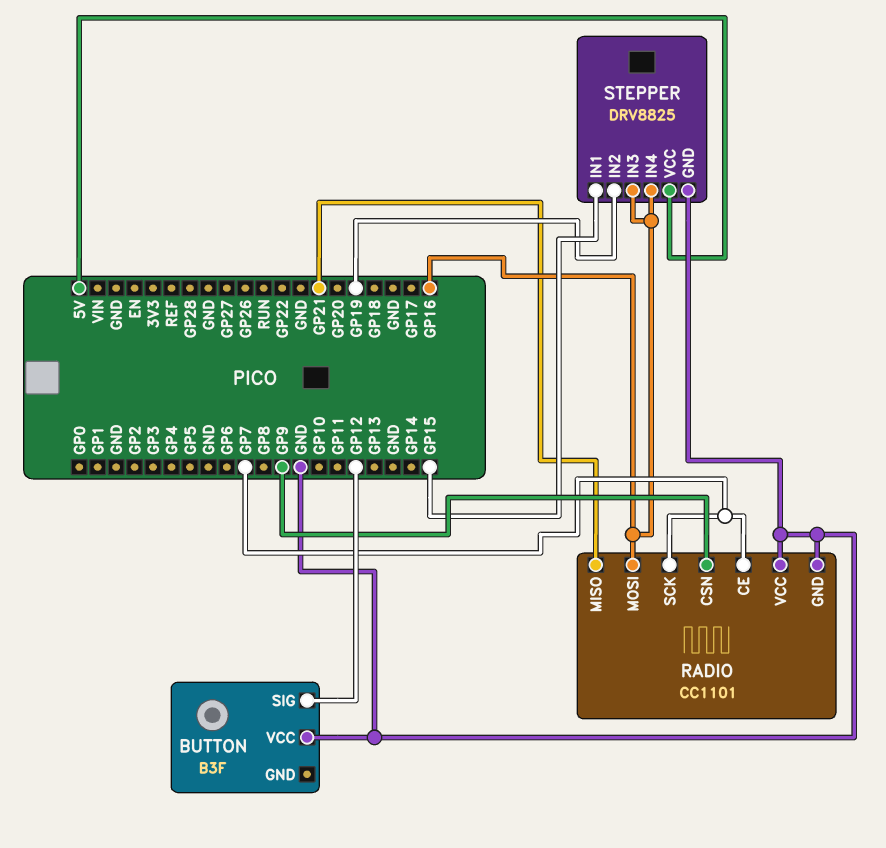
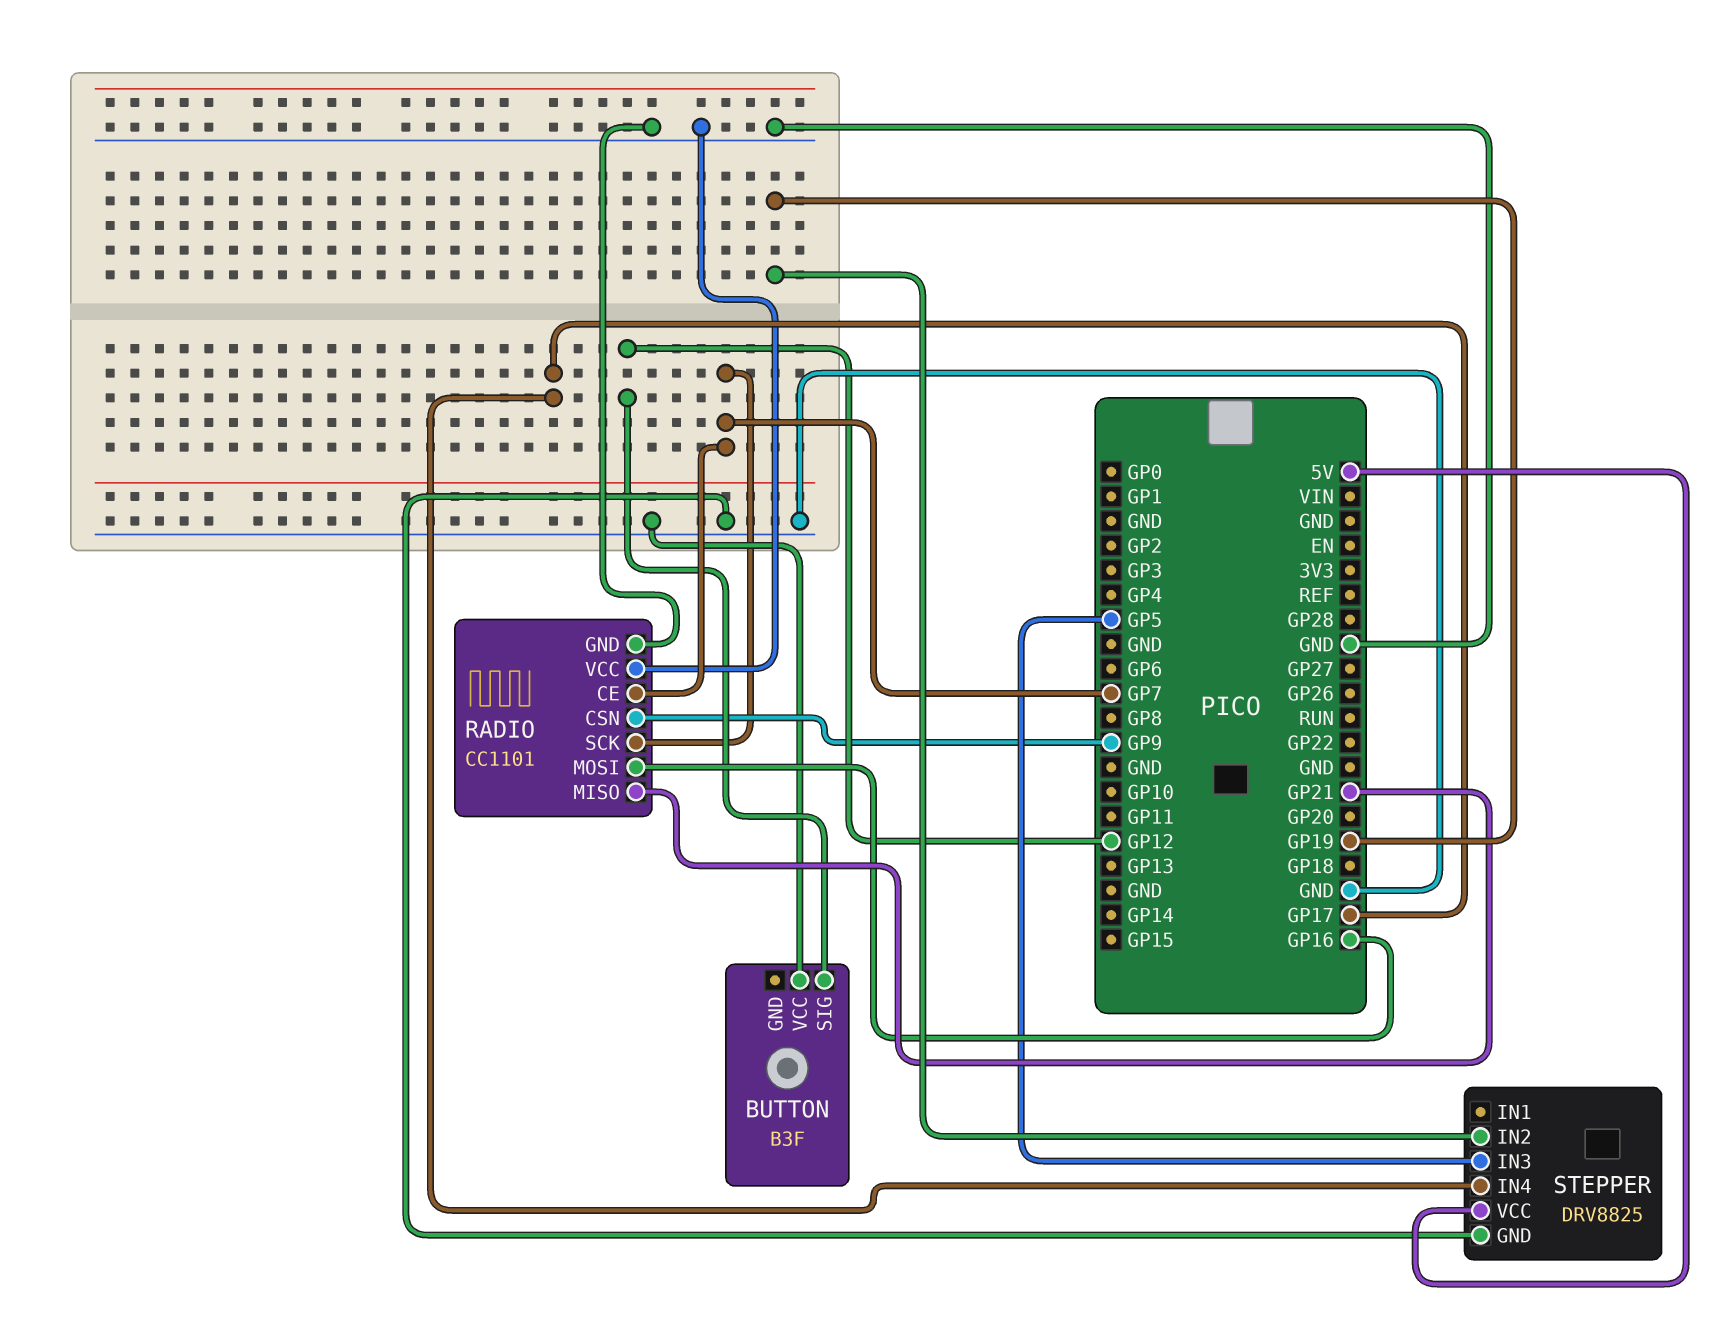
STEPPER pin IN1: GP15 -> none
STEPPER pin IN3: GP16 -> GP5
STEPPER pin IN4: GP16 -> GP17

